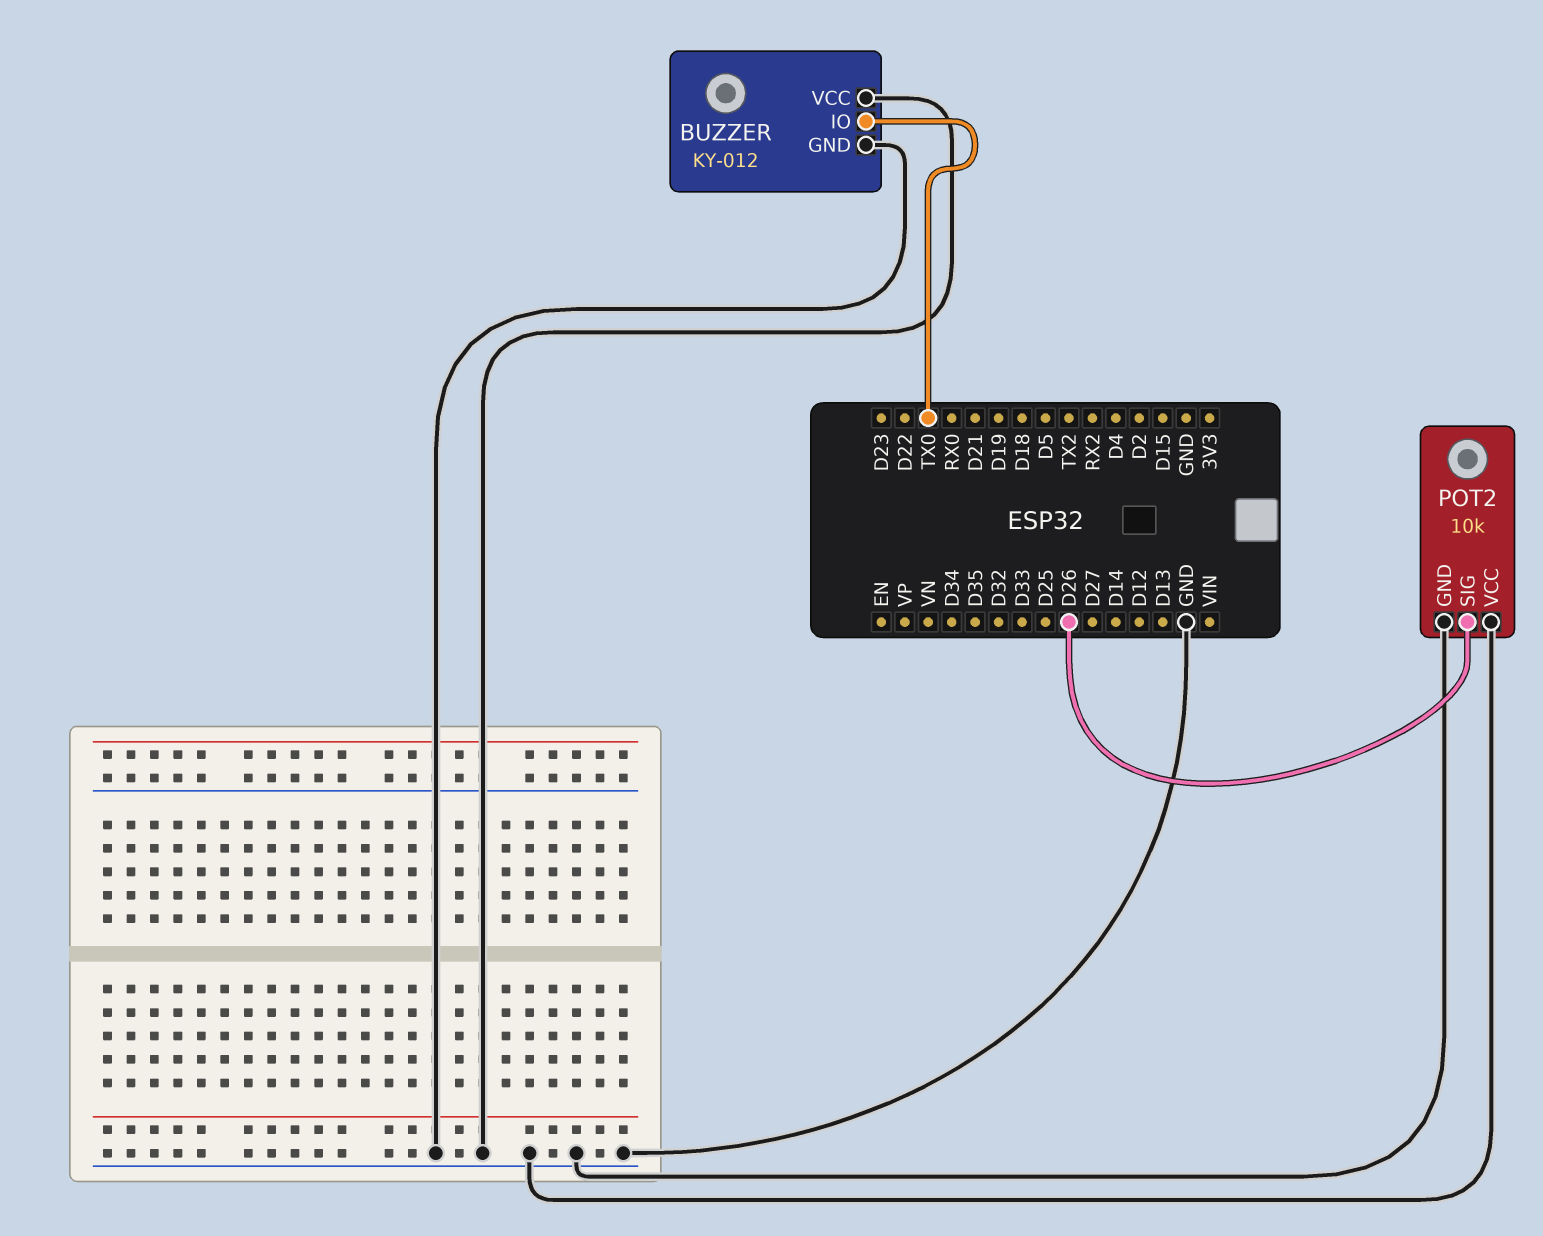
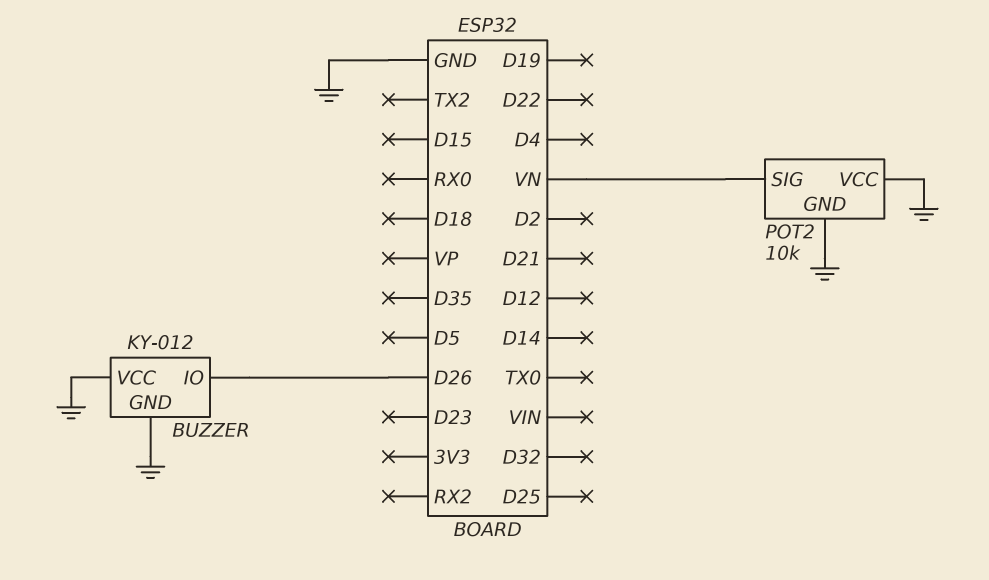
BUZZER pin IO: TX0 -> D26
POT2 pin SIG: D26 -> VN

